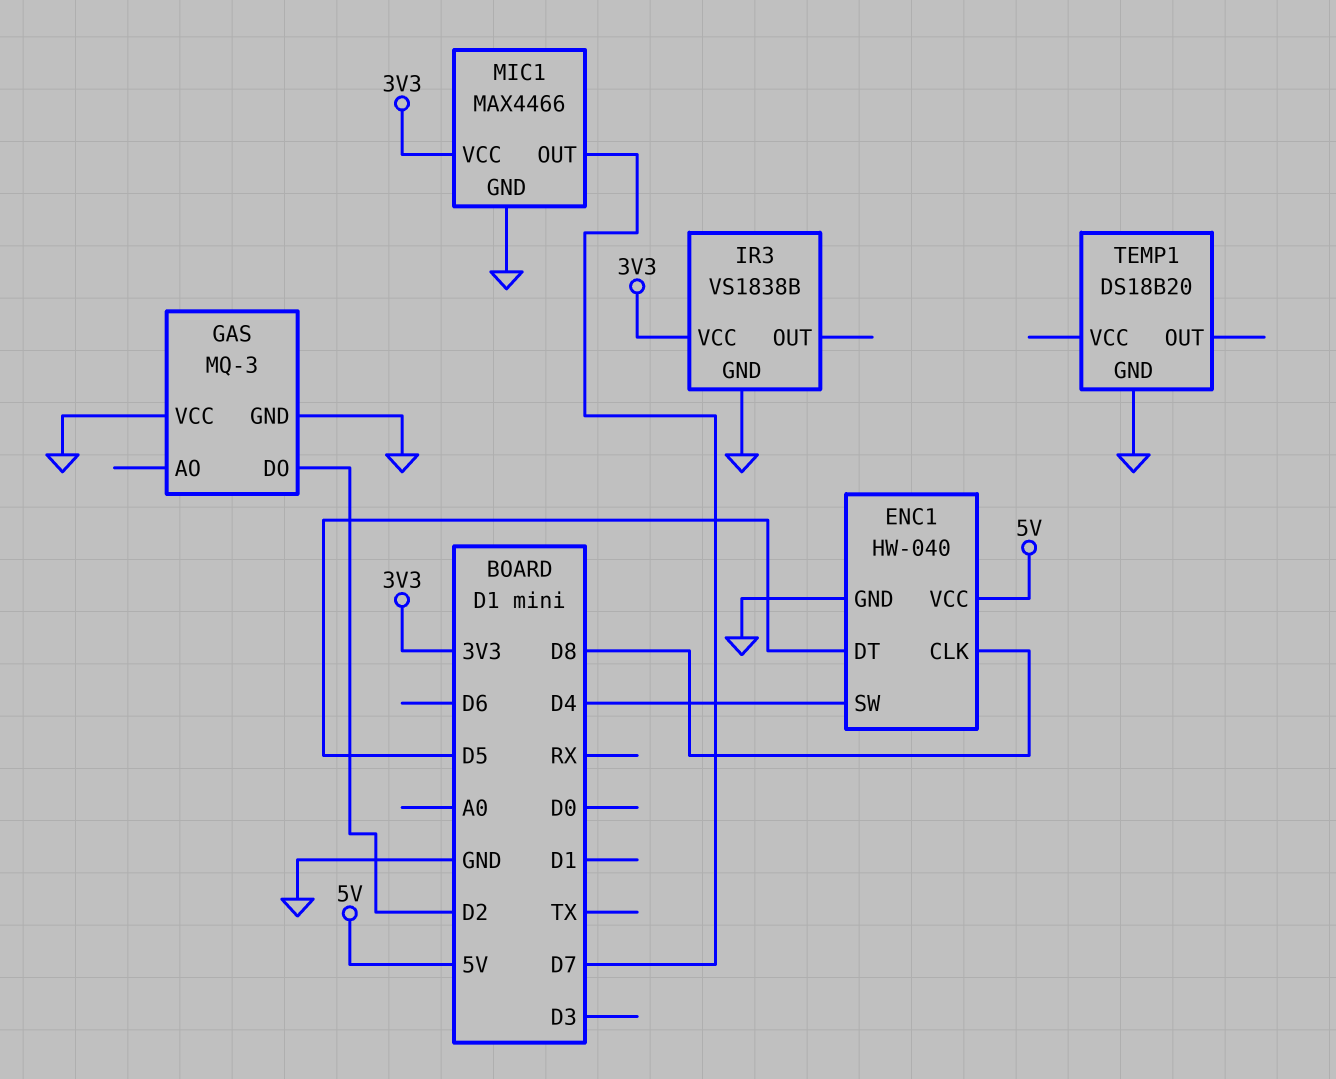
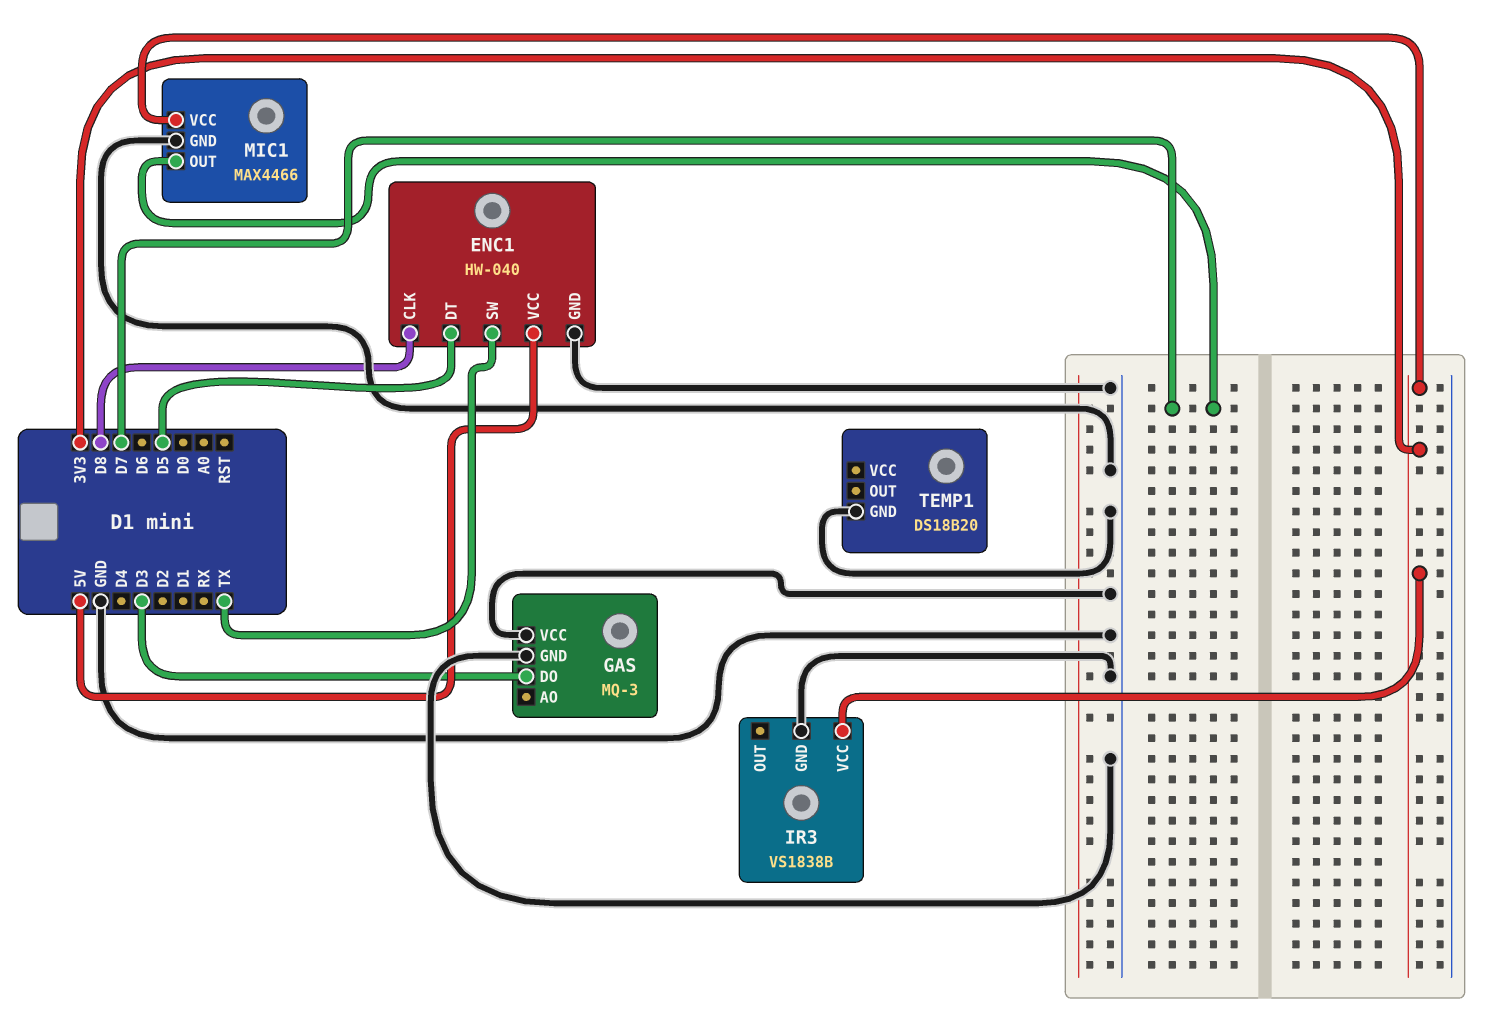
ENC1 pin SW: D4 -> TX
GAS pin DO: D2 -> D3

